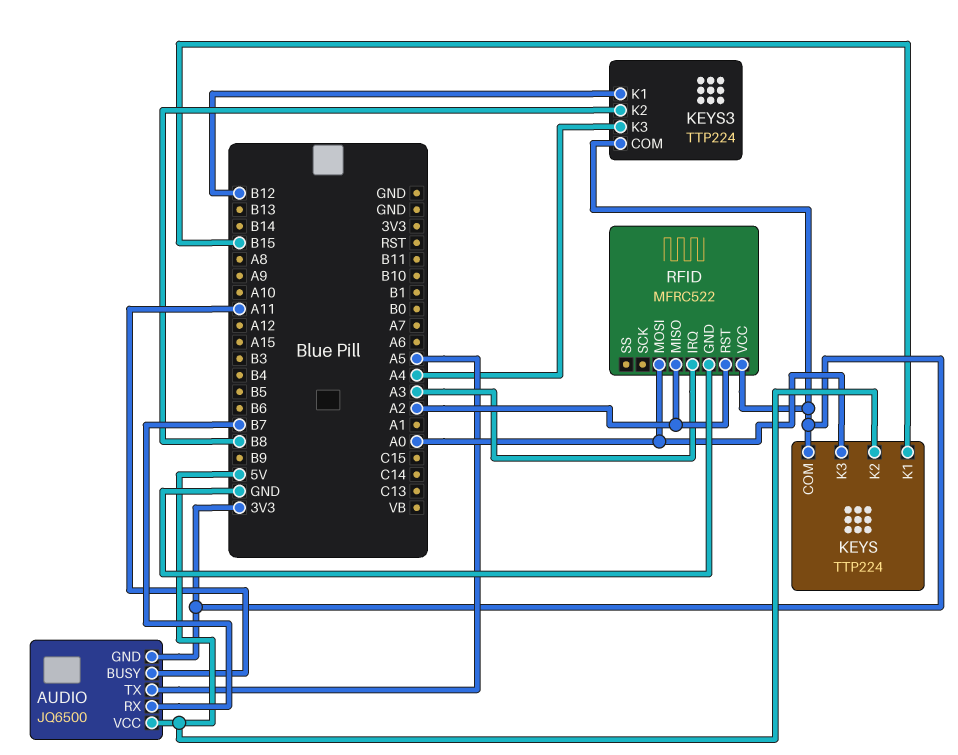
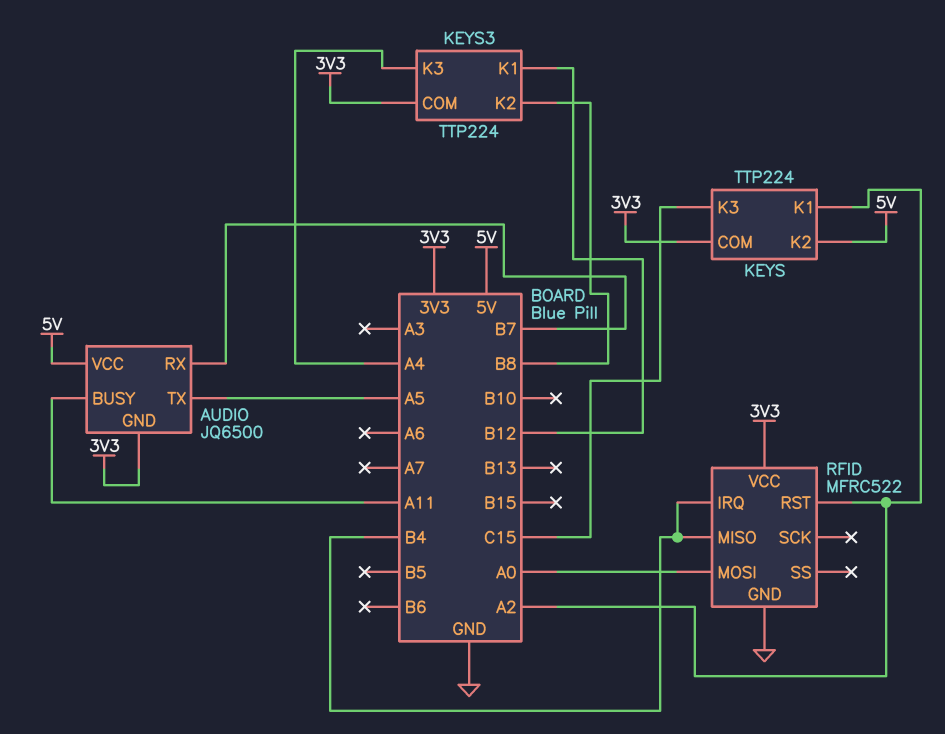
KEYS pin K1: B15 -> A2
KEYS pin K3: A0 -> C15
RFID pin IRQ: A3 -> B4
RFID pin MISO: A2 -> B4

